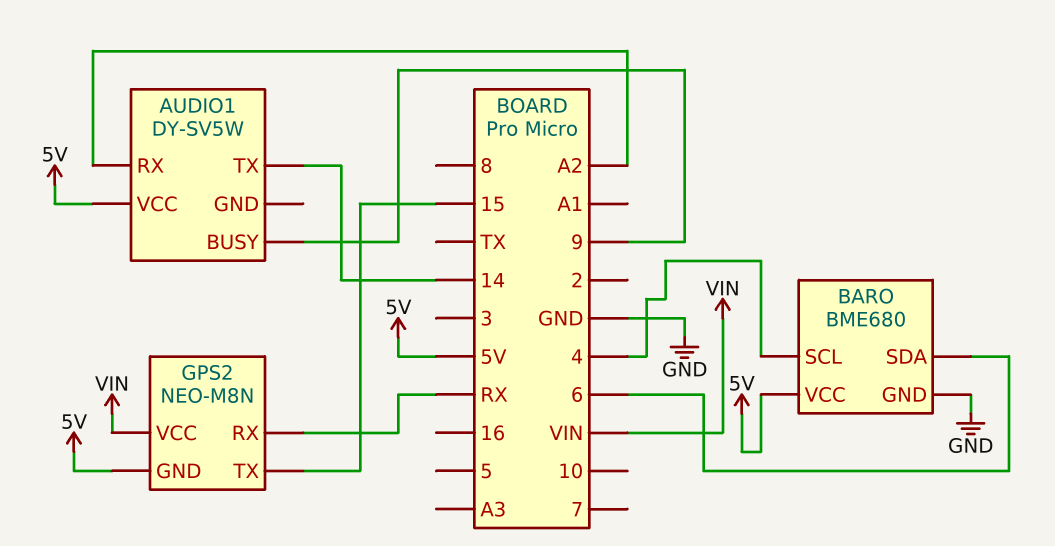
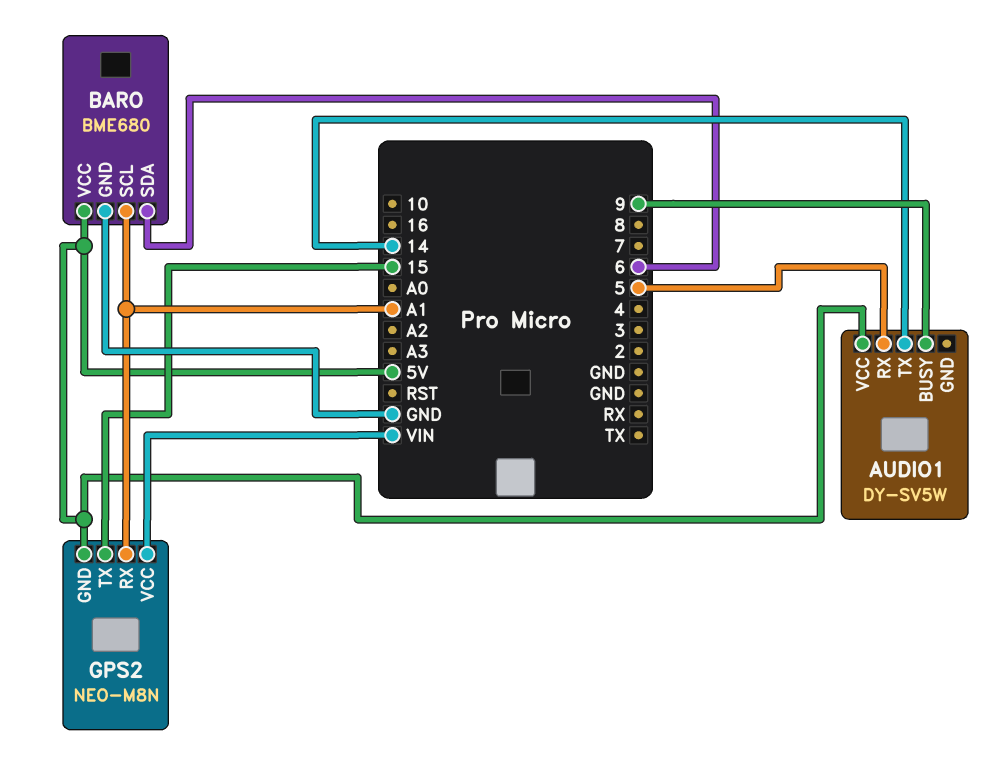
AUDIO1 pin RX: A2 -> 5
BARO pin SCL: 4 -> A1
GPS2 pin RX: RX -> A1

